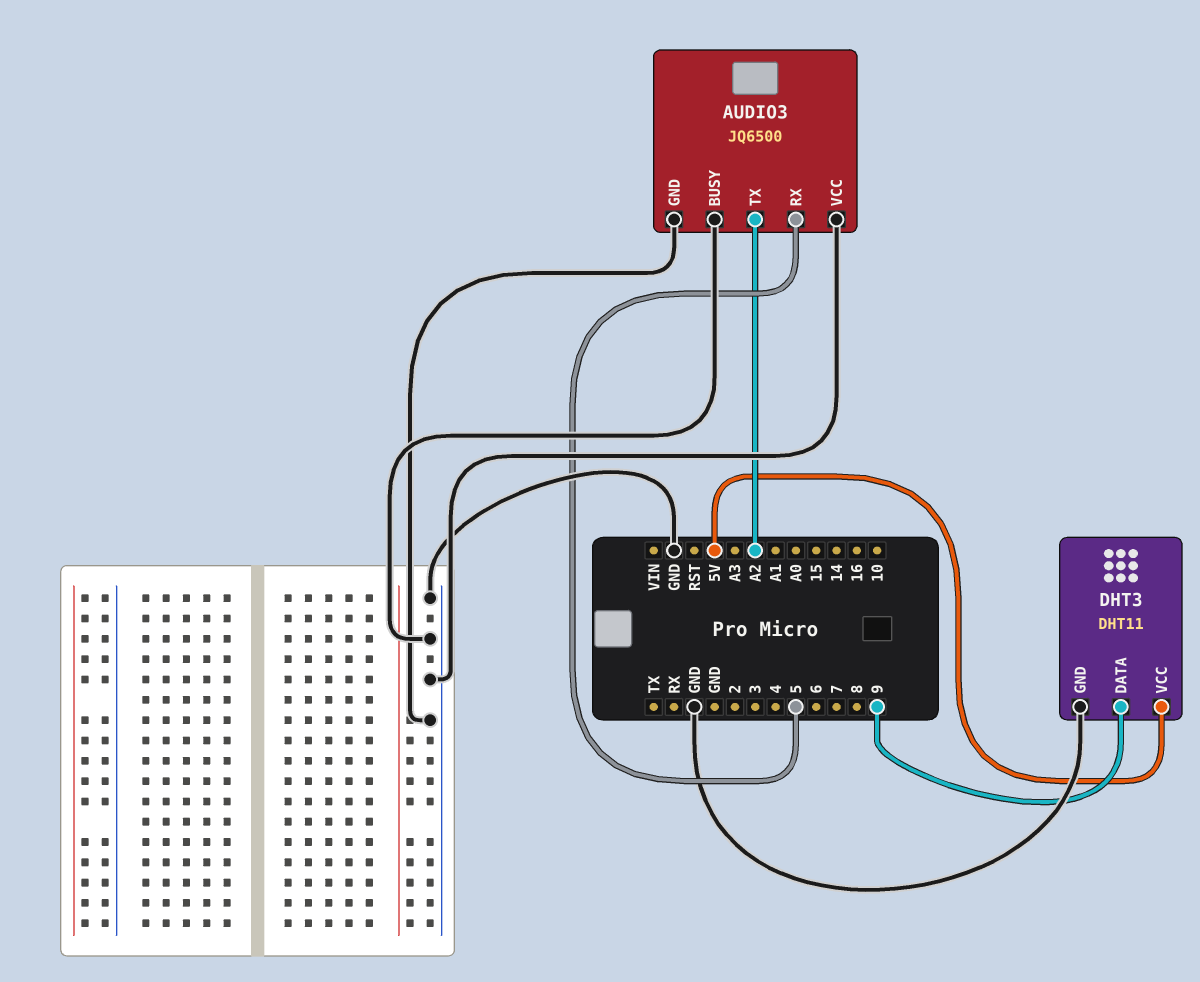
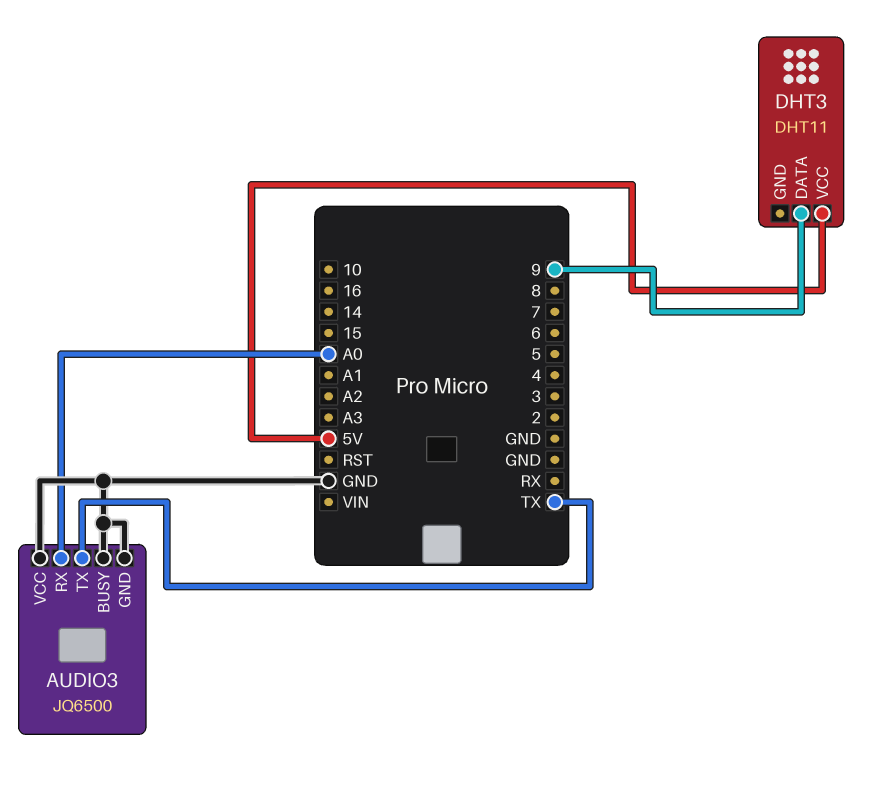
AUDIO3 pin RX: 5 -> A0
AUDIO3 pin TX: A2 -> TX
DHT3 pin GND: GND -> none

